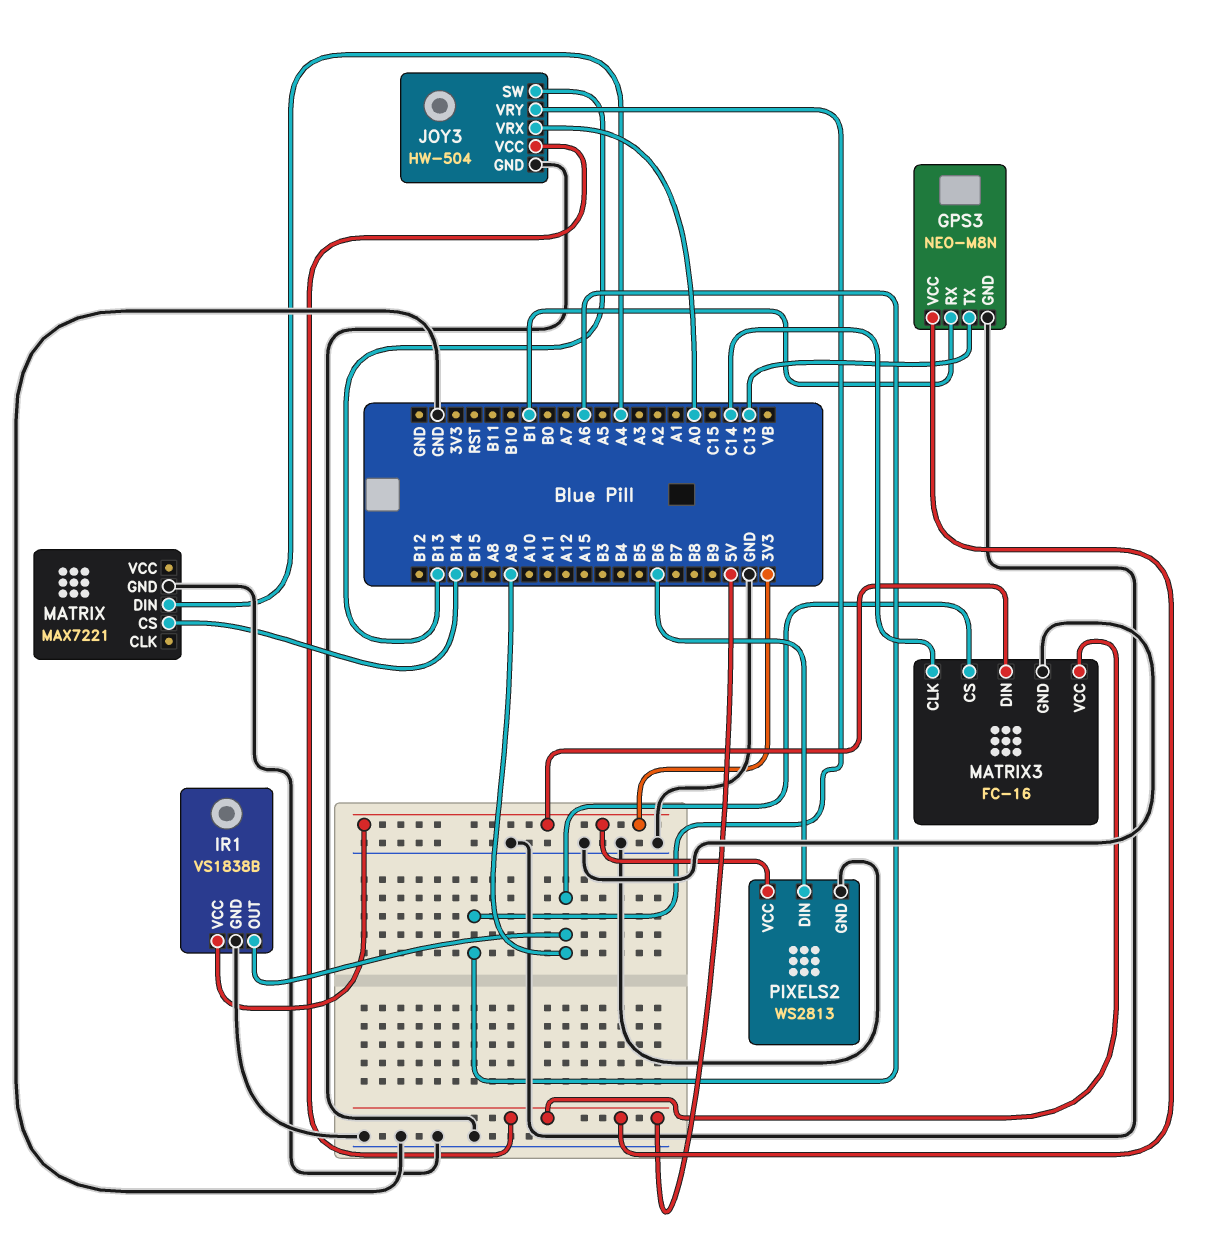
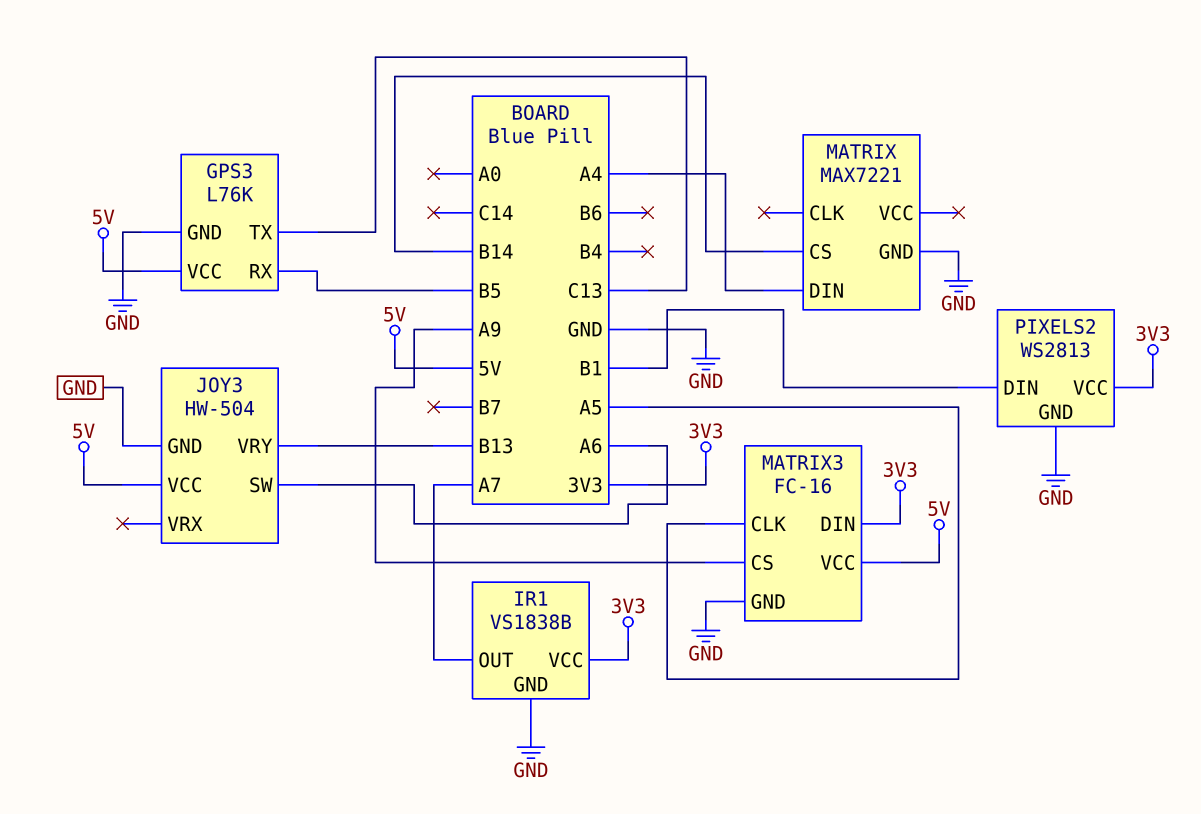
GPS3: NEO-M8N -> L76K
GPS3 pin RX: B1 -> B5
IR1 pin OUT: A9 -> A7
JOY3 pin SW: B13 -> A6
JOY3 pin VRX: A0 -> none
JOY3 pin VRY: A6 -> B13
MATRIX3 pin CLK: C14 -> A5
PIXELS2 pin DIN: B6 -> B1

